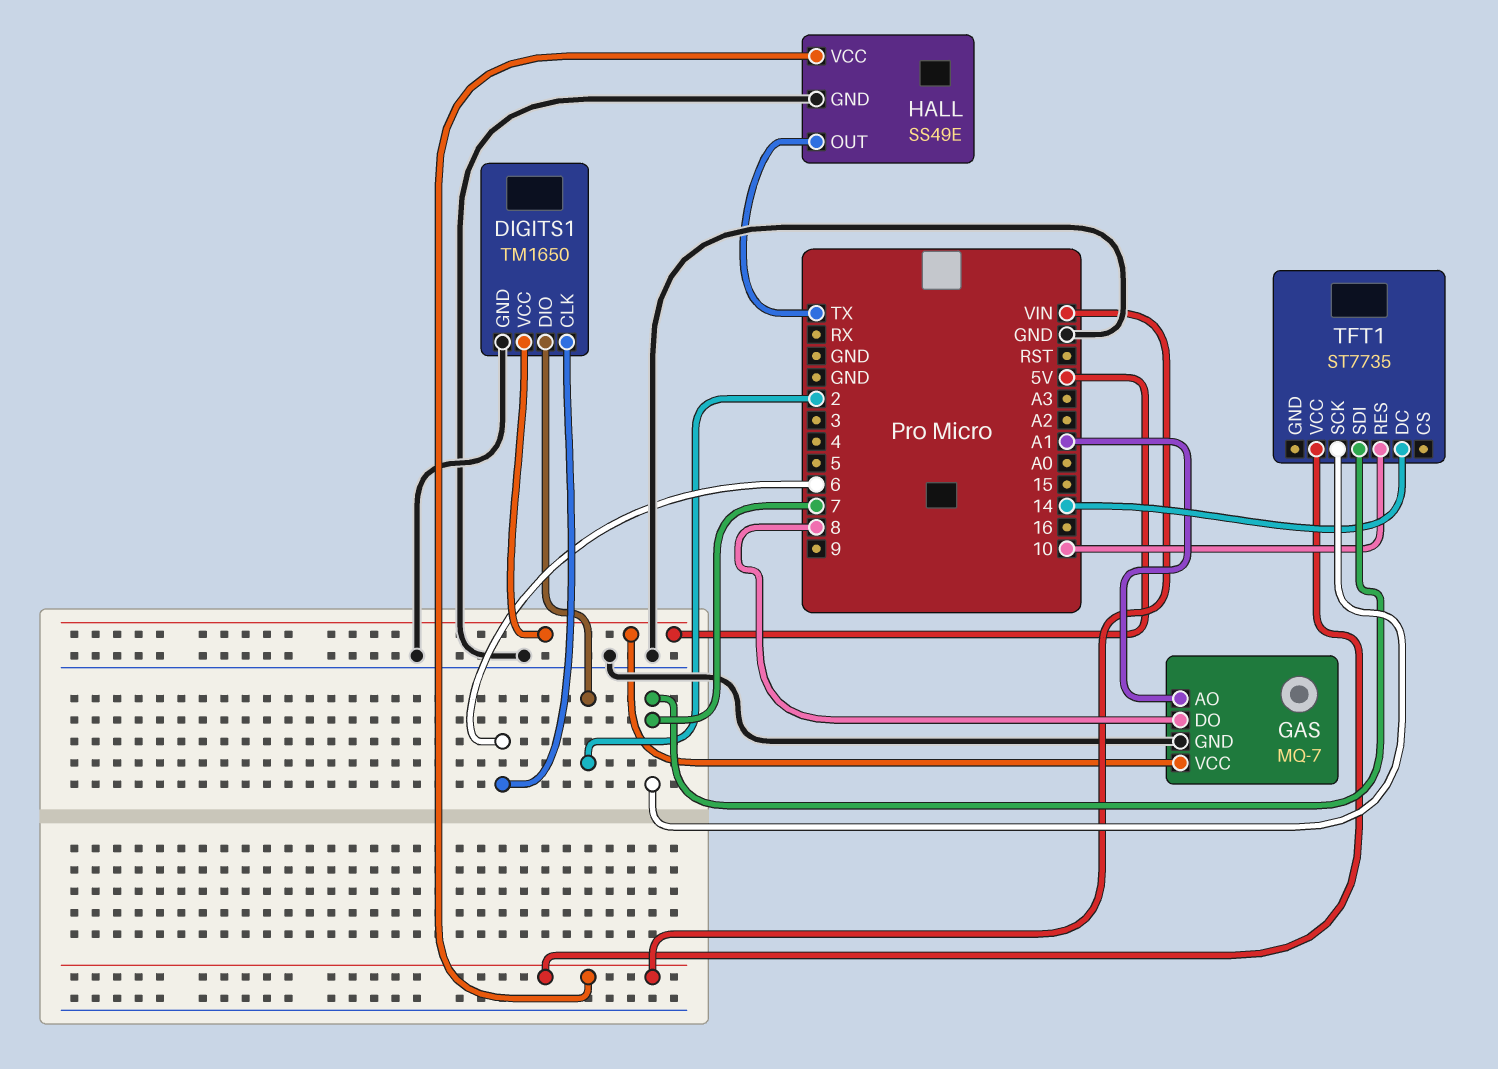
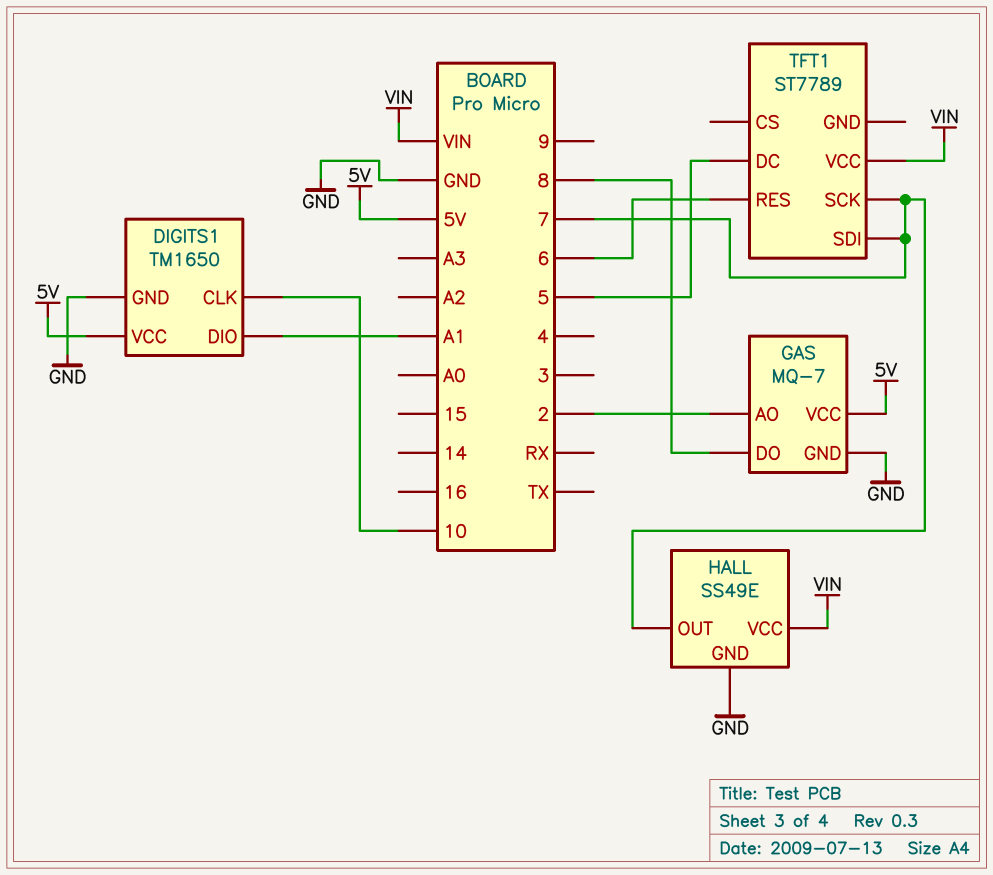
DIGITS1 pin CLK: 6 -> 10
DIGITS1 pin DIO: 2 -> A1
GAS pin AO: A1 -> 2
HALL pin OUT: TX -> 7
TFT1: ST7735 -> ST7789
TFT1 pin DC: 14 -> 5
TFT1 pin RES: 10 -> 6

